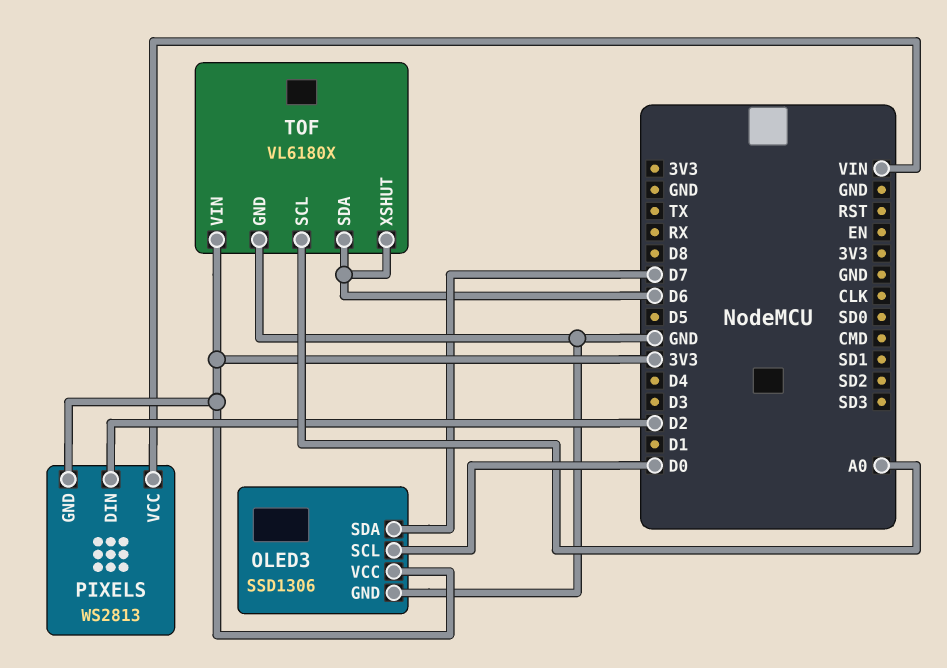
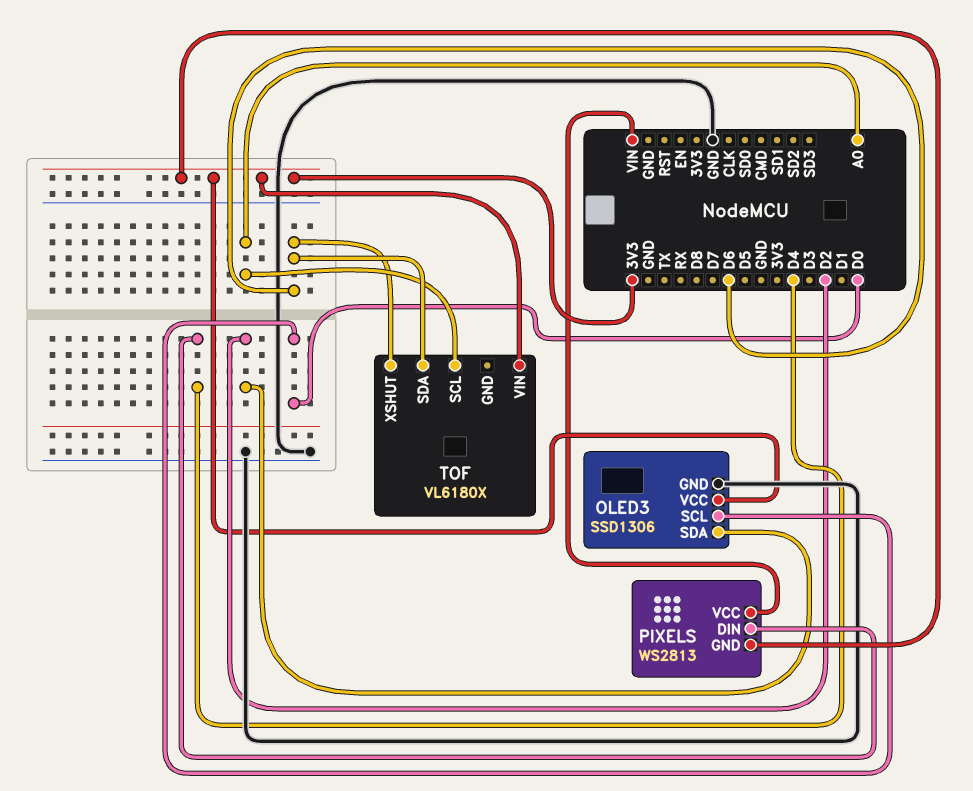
OLED3 pin SDA: D7 -> D2
PIXELS pin DIN: D2 -> D4
TOF pin GND: GND -> none

